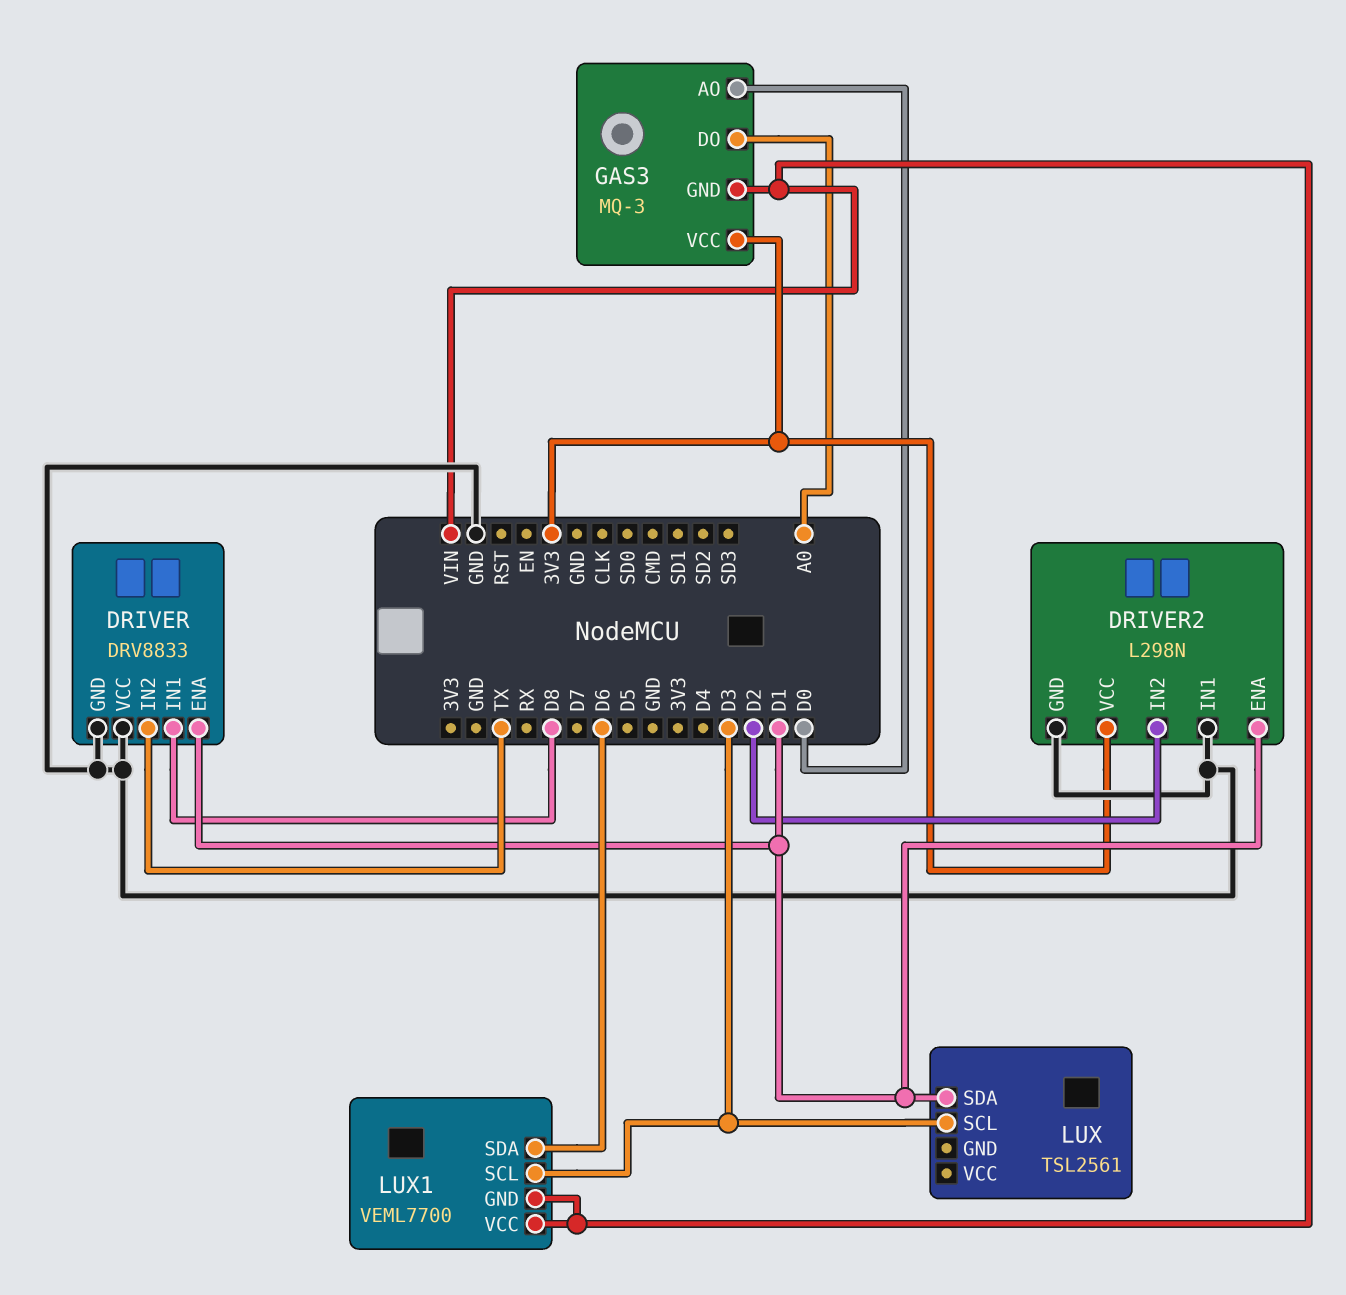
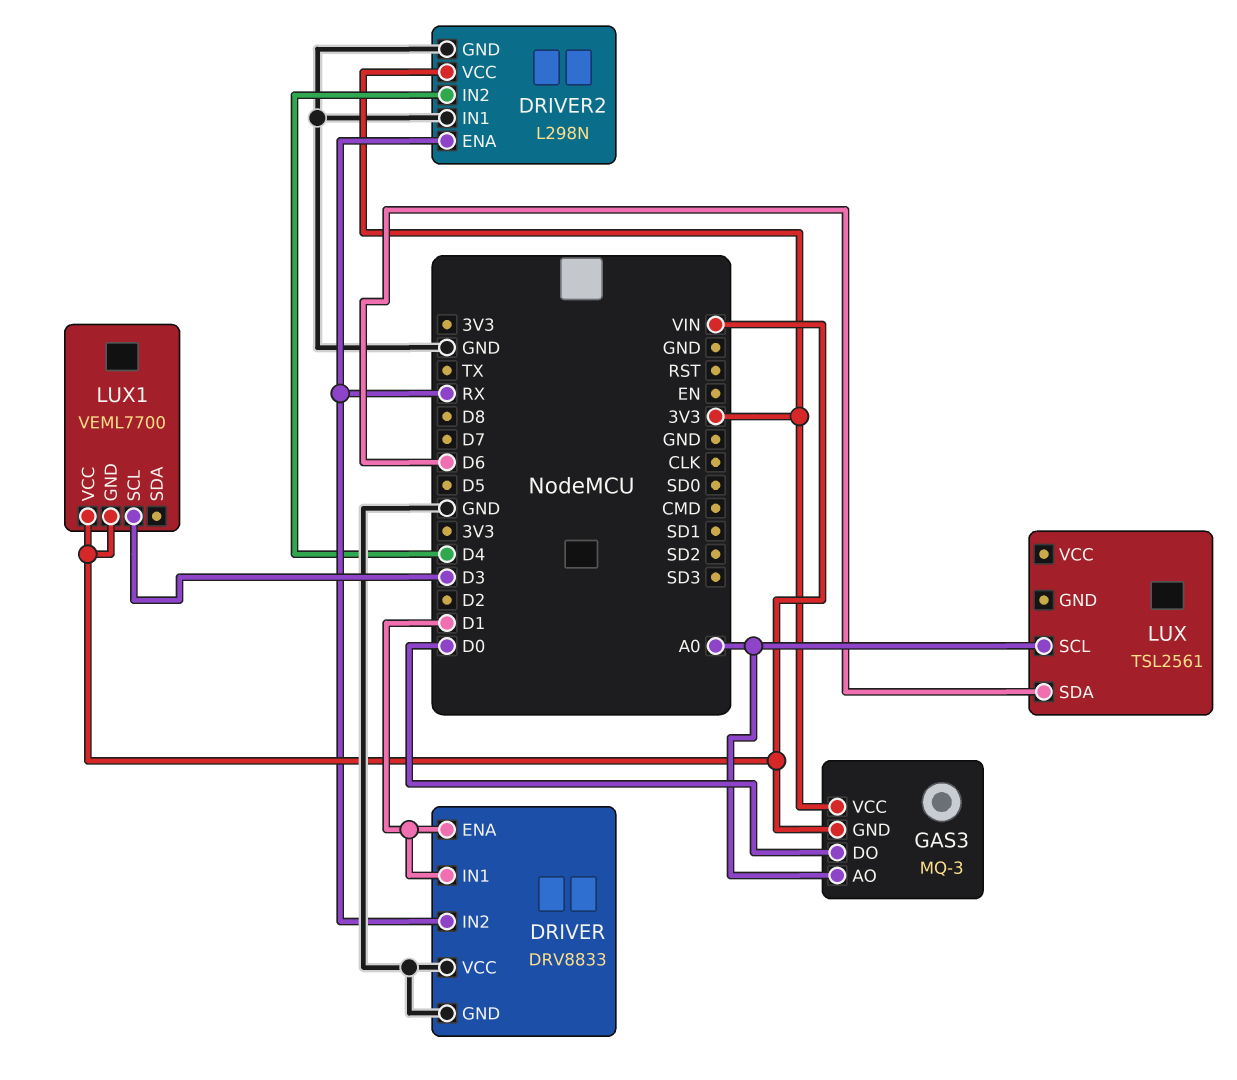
DRIVER pin IN1: D8 -> D1
DRIVER pin IN2: TX -> RX
DRIVER2 pin ENA: D1 -> RX
DRIVER2 pin IN2: D2 -> D4
GAS3 pin AO: D0 -> A0
GAS3 pin DO: A0 -> D0
LUX pin SCL: D3 -> A0
LUX pin SDA: D1 -> D6
LUX1 pin SDA: D6 -> none

